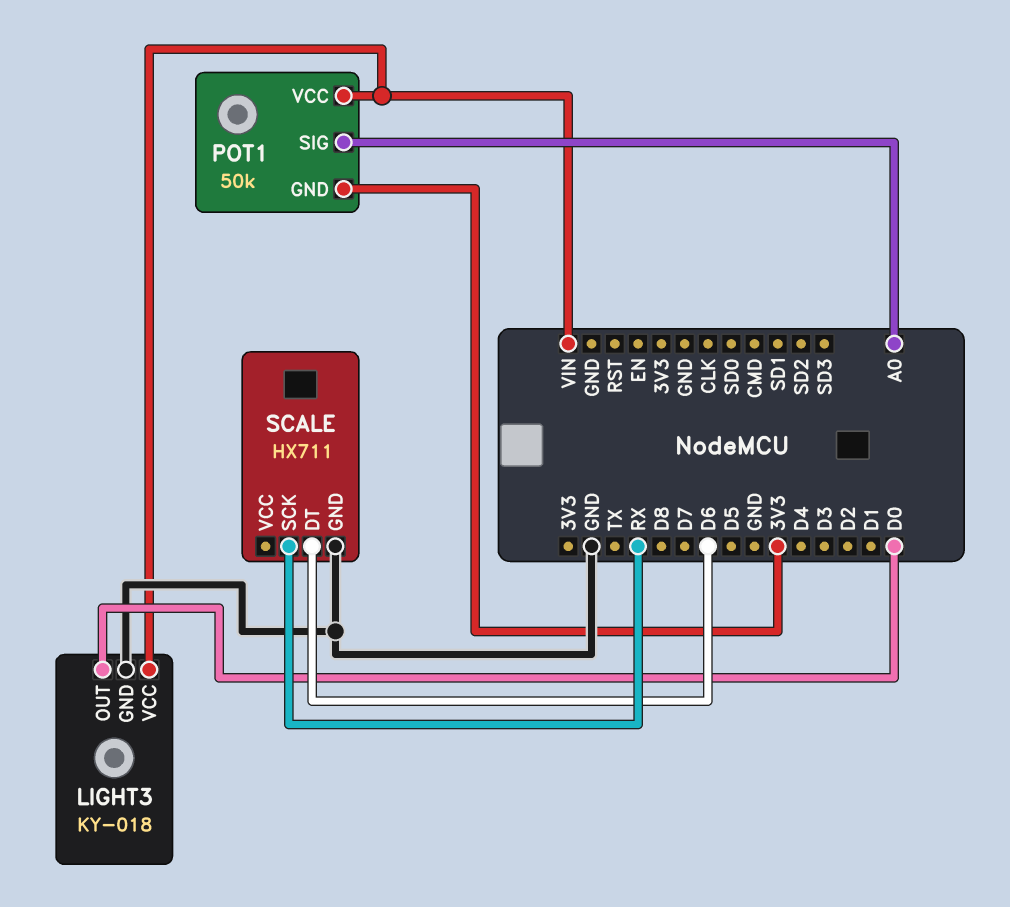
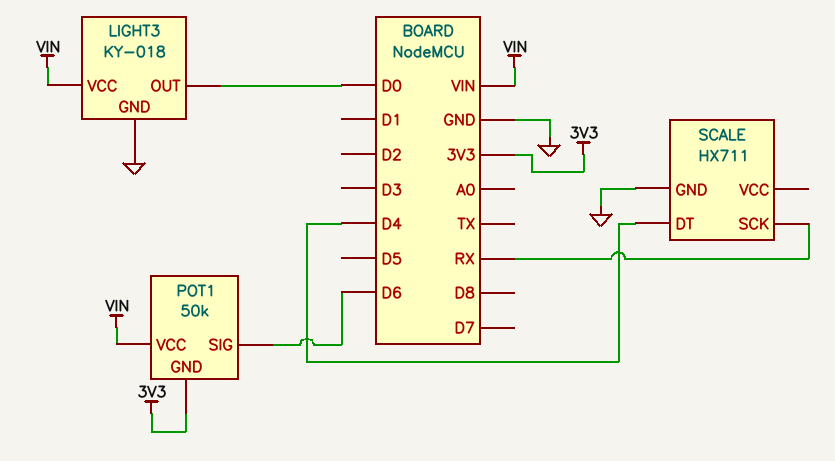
POT1 pin SIG: A0 -> D6
SCALE pin DT: D6 -> D4

